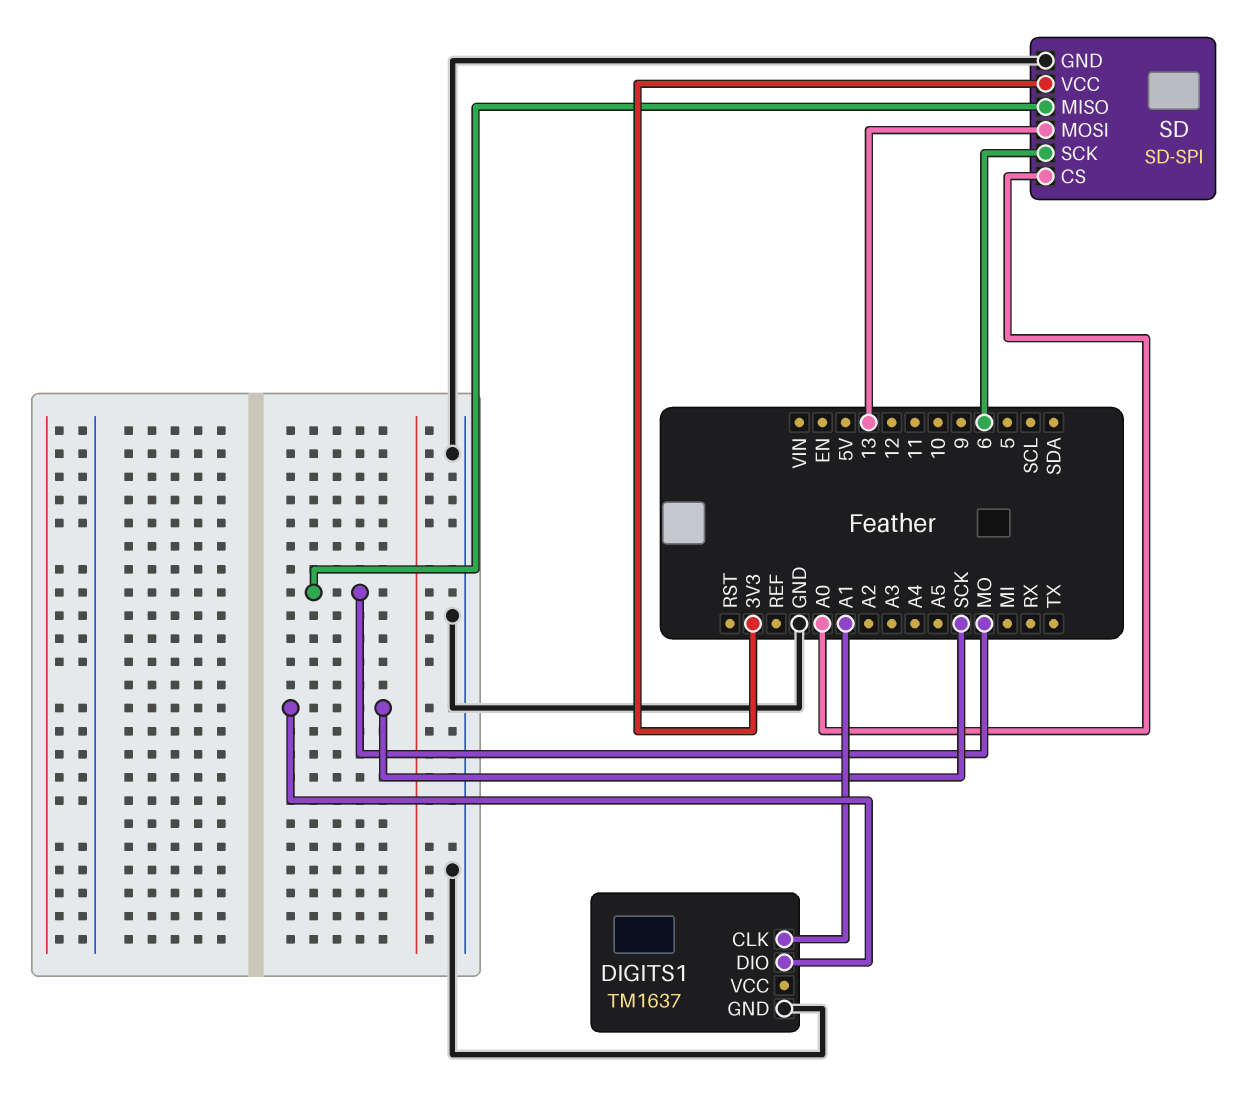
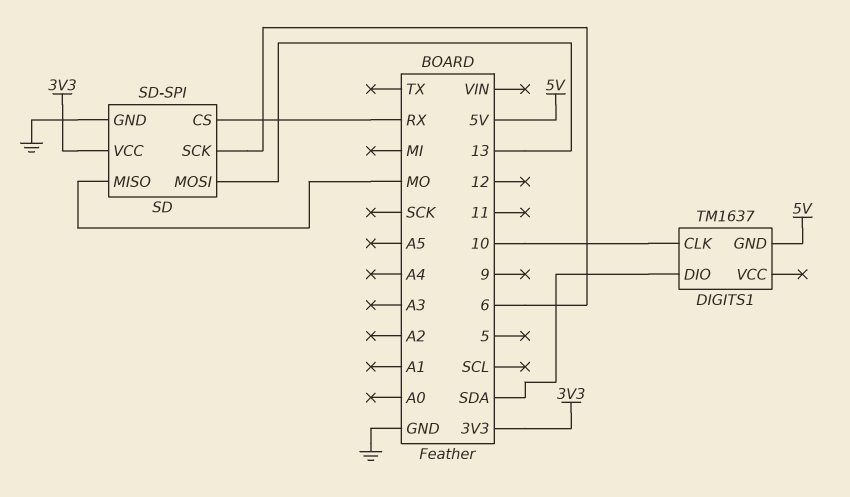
DIGITS1 pin CLK: A1 -> 10
DIGITS1 pin DIO: SCK -> SDA
DIGITS1 pin GND: GND -> 5V
SD pin CS: A0 -> RX

